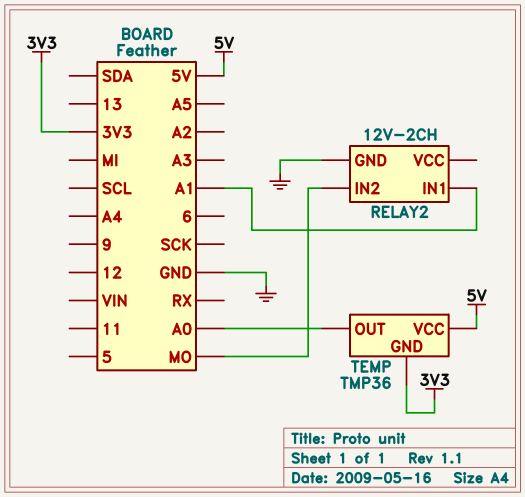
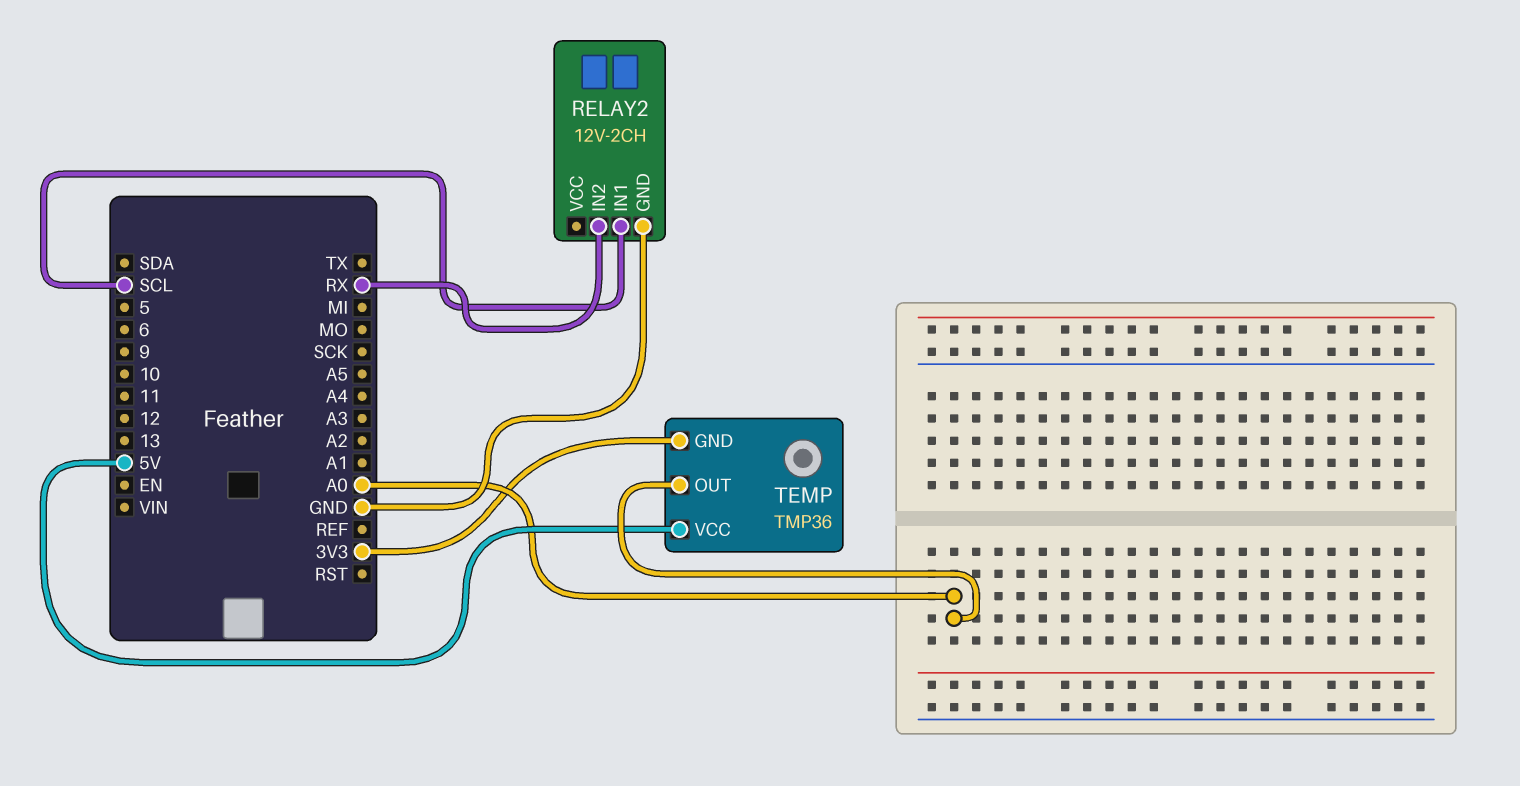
RELAY2 pin IN1: A1 -> SCL
RELAY2 pin IN2: MO -> RX

